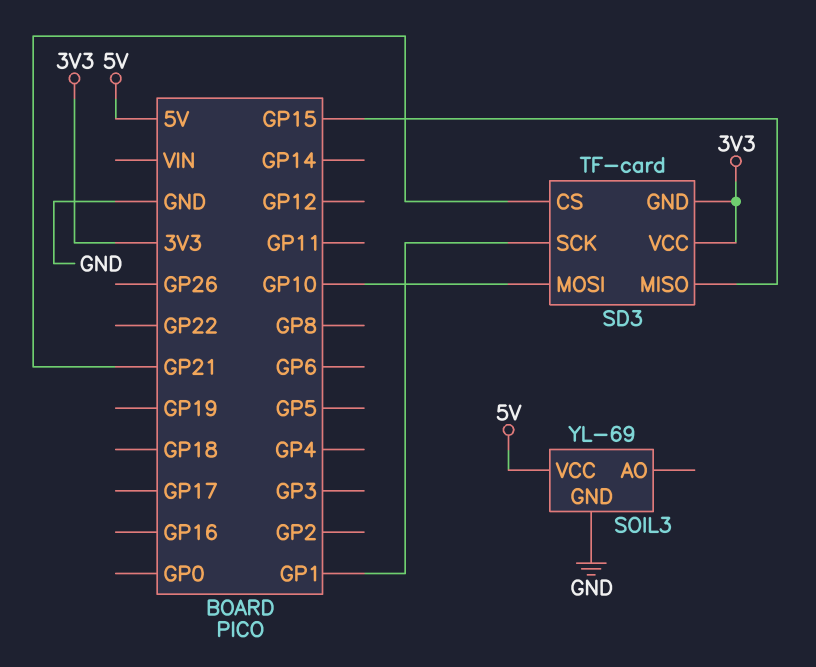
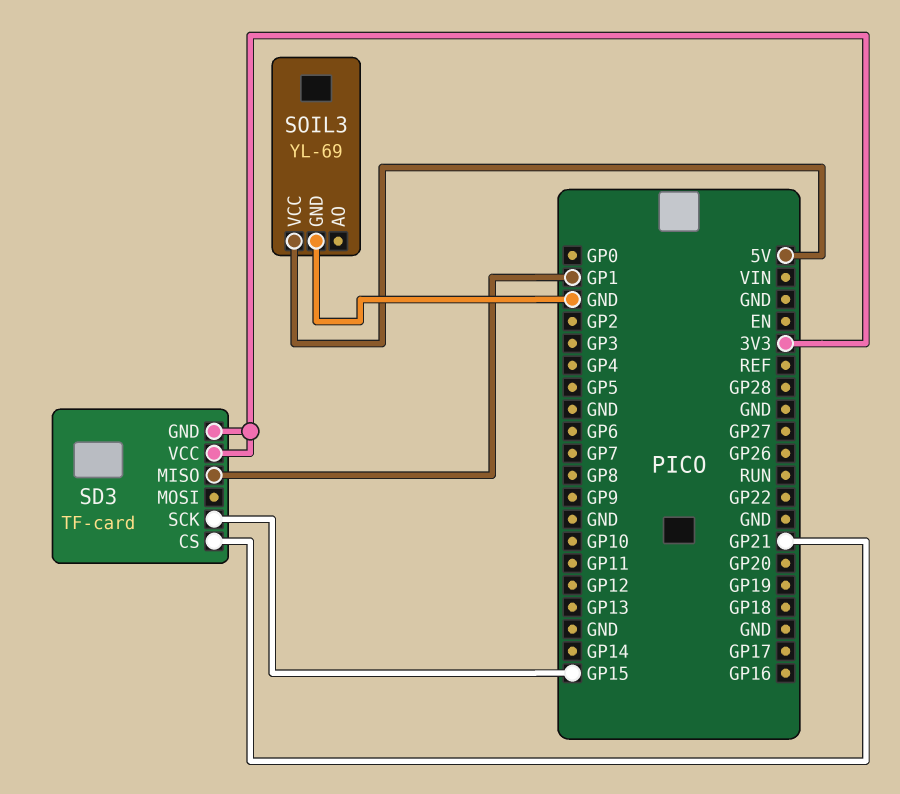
SD3 pin MISO: GP15 -> GP1
SD3 pin MOSI: GP10 -> none
SD3 pin SCK: GP1 -> GP15

